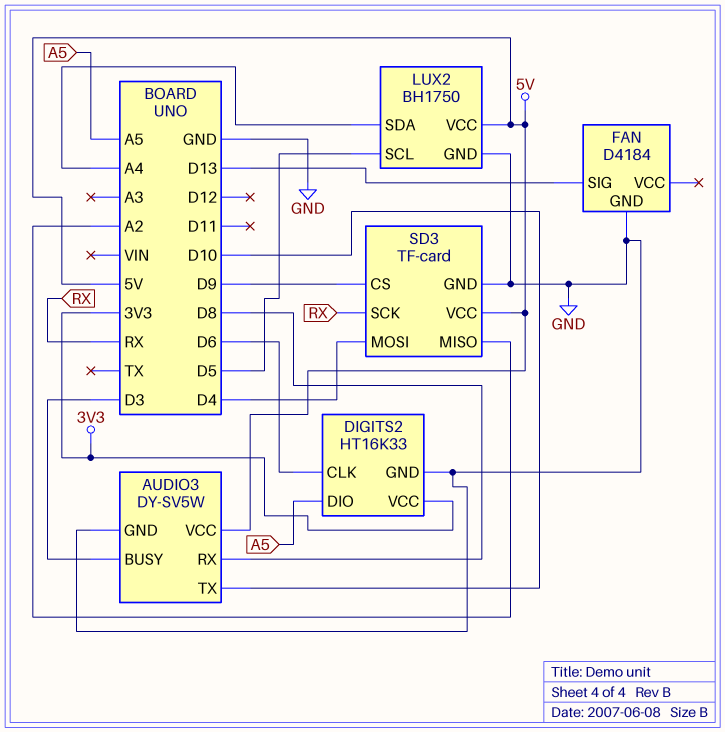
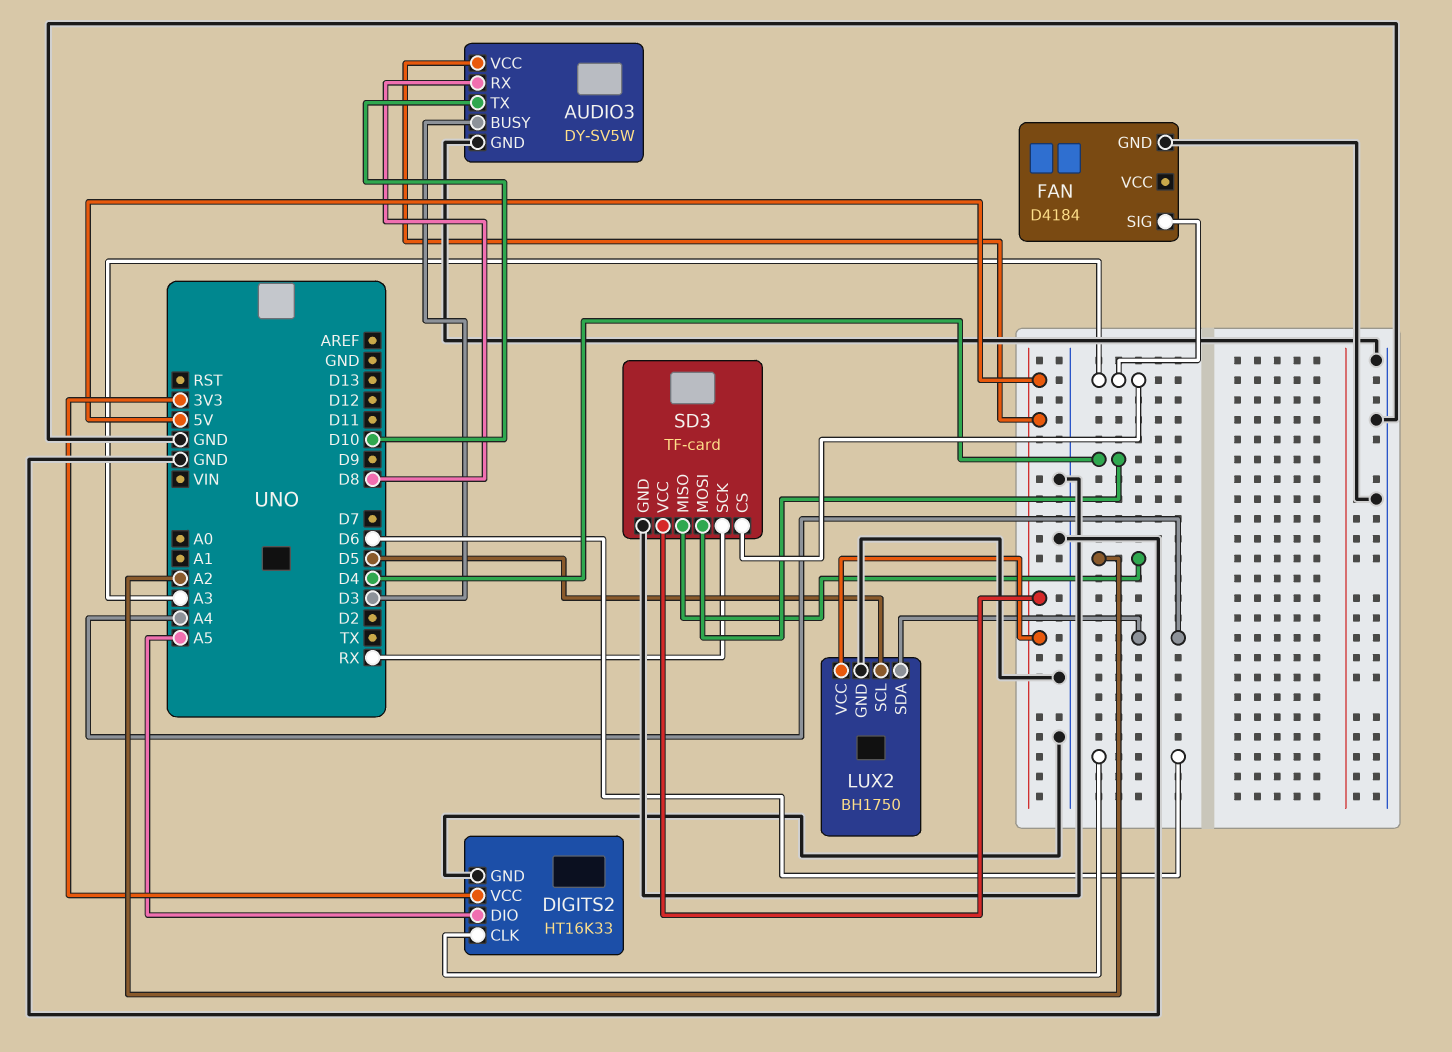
FAN pin SIG: D13 -> A3
SD3 pin CS: D9 -> A3

